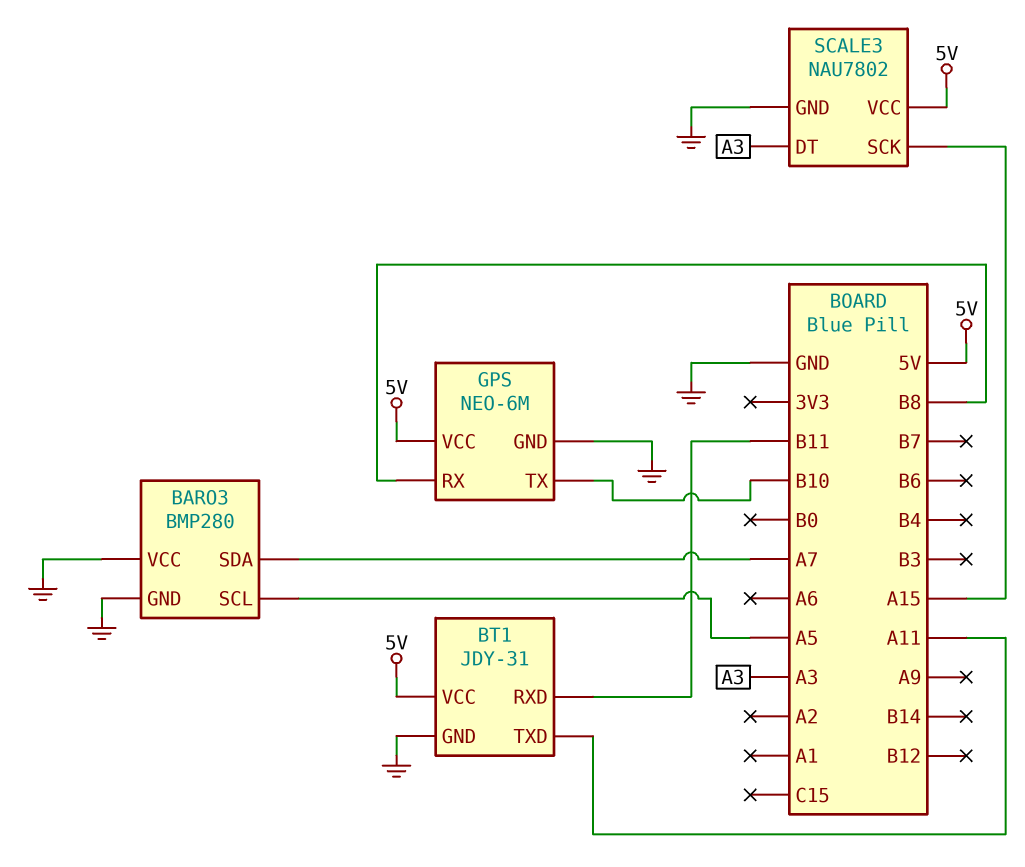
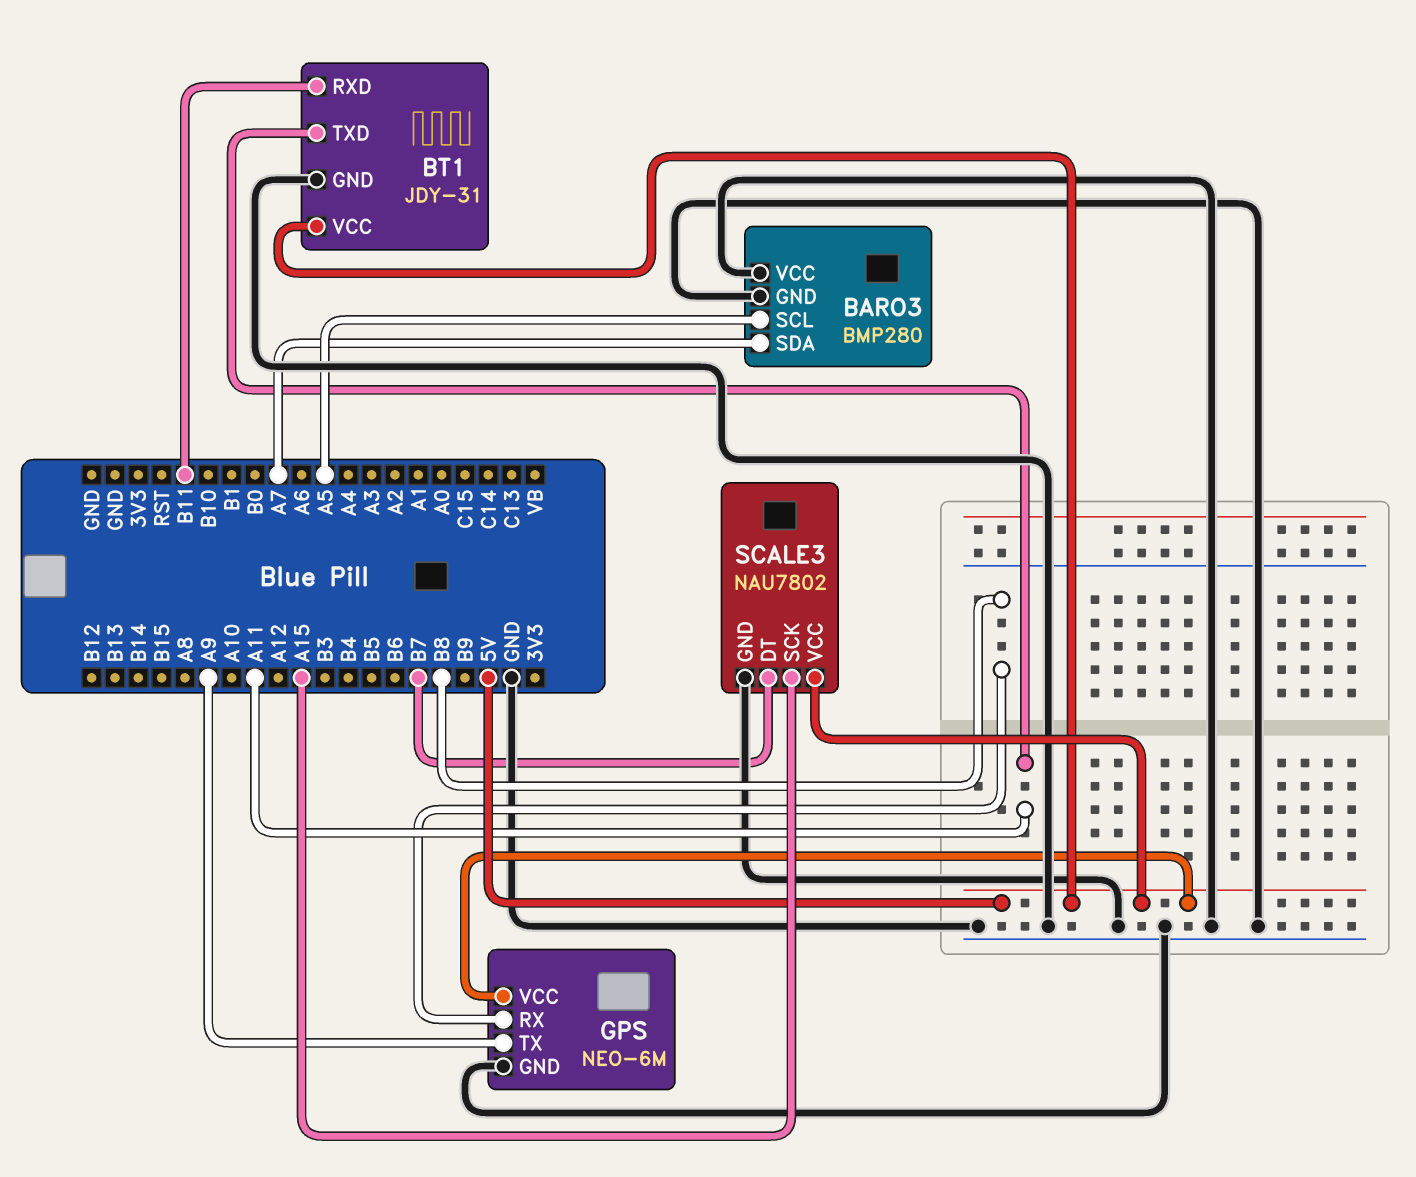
GPS pin TX: B10 -> A9
SCALE3 pin DT: A3 -> B7

